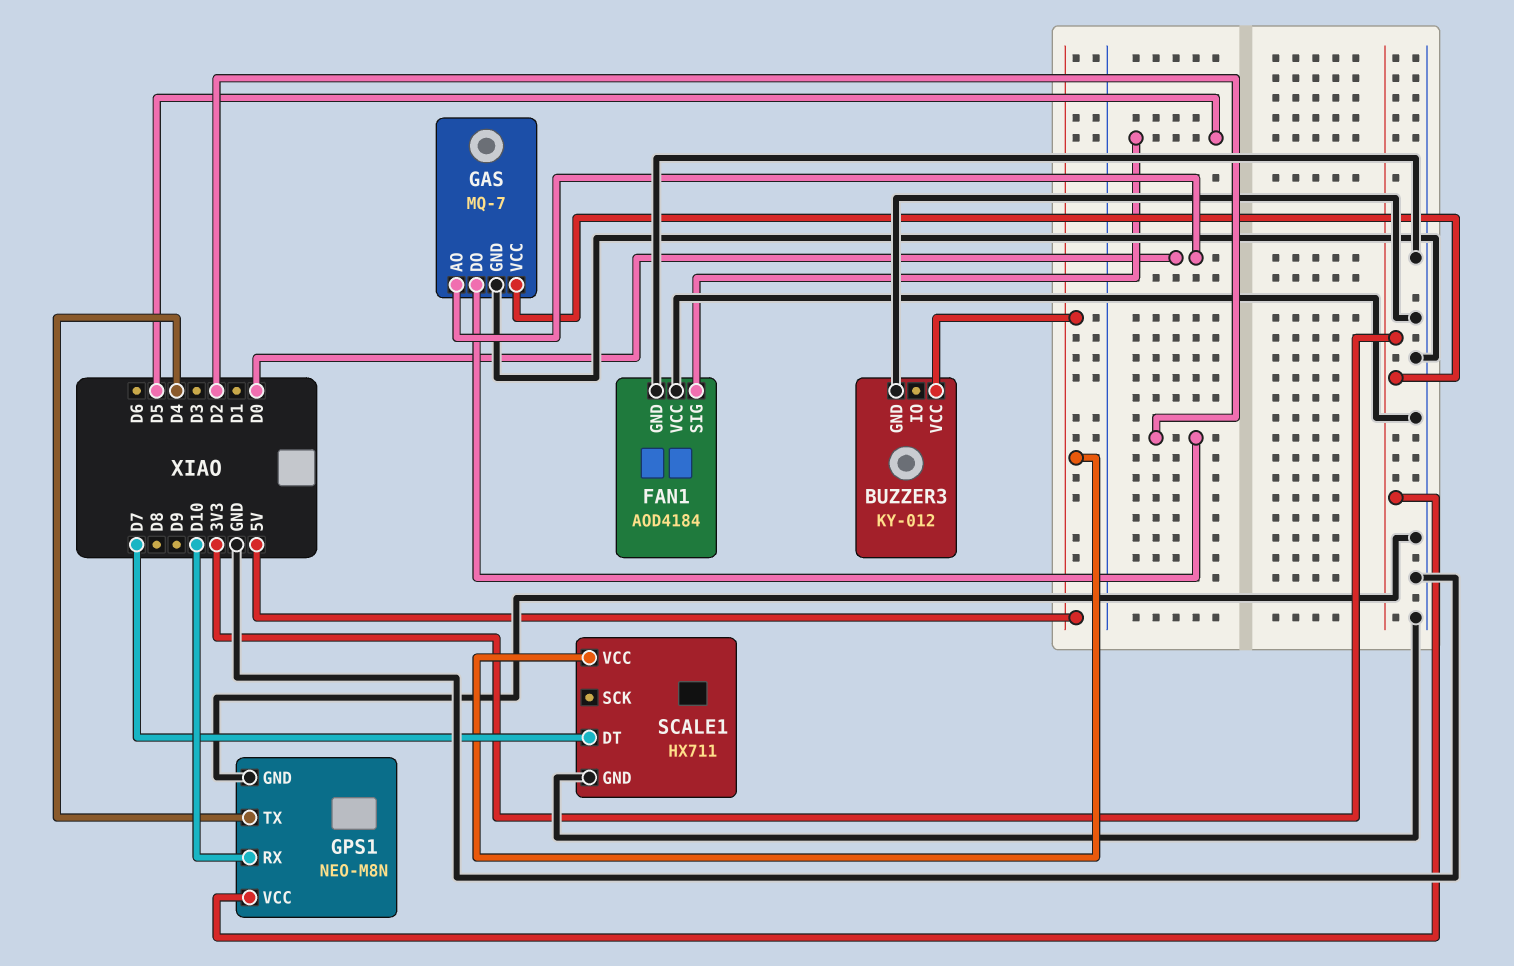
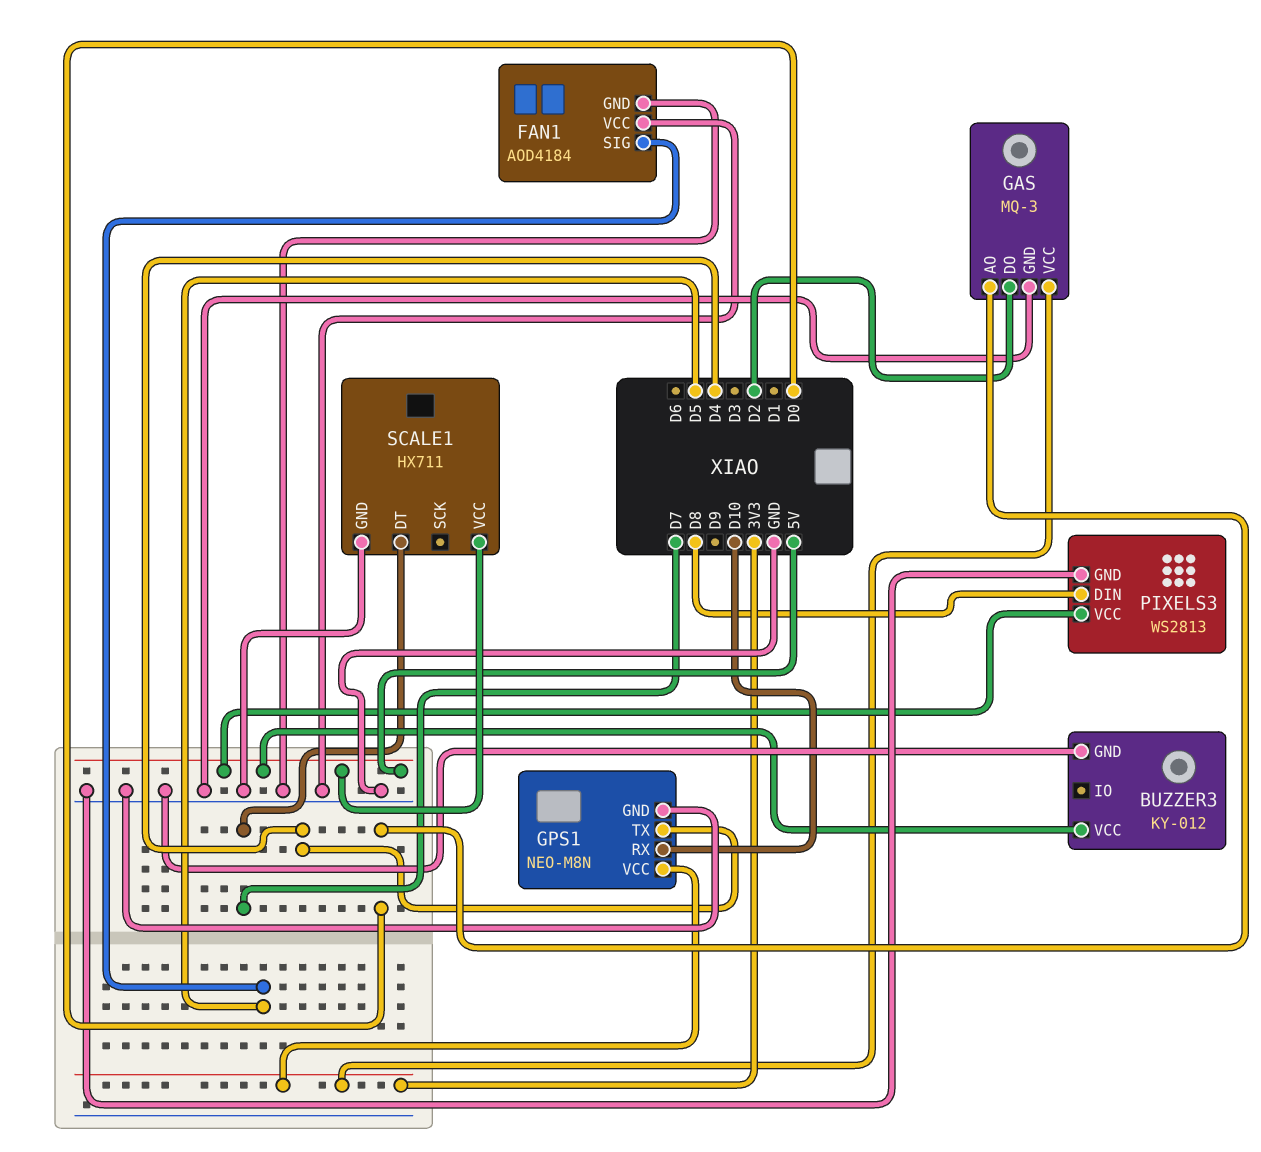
GAS: MQ-7 -> MQ-3
PIXELS3: none -> WS2813
PIXELS3 pin DIN: none -> D8
PIXELS3 pin GND: none -> GND
PIXELS3 pin VCC: none -> 5V

